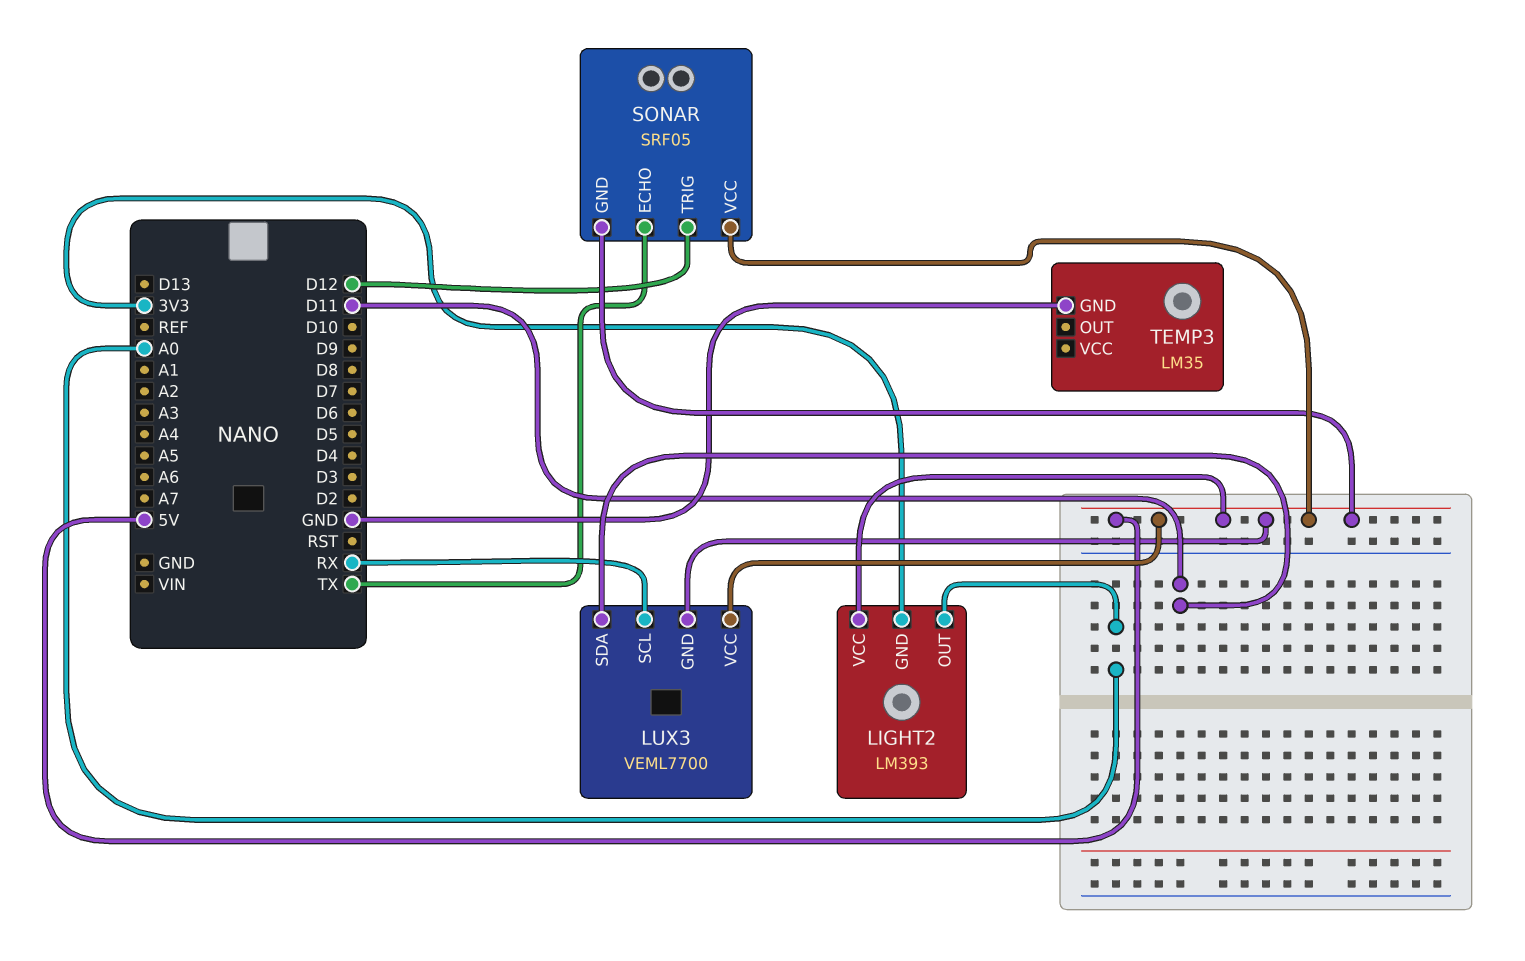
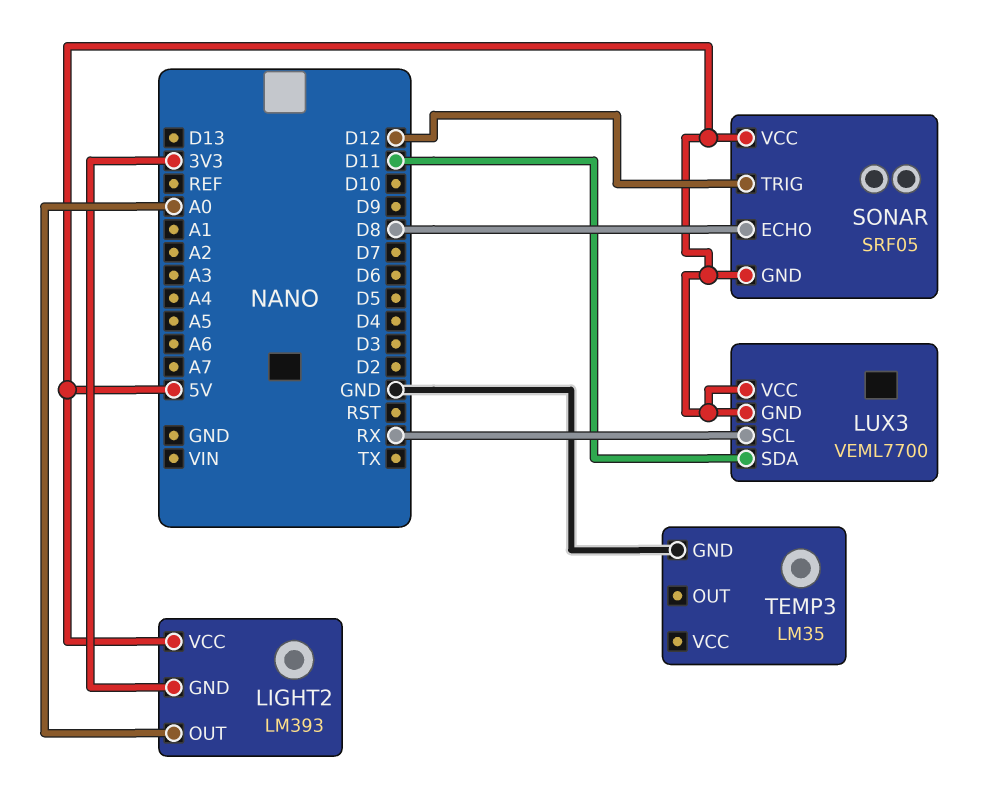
SONAR pin ECHO: TX -> D8

